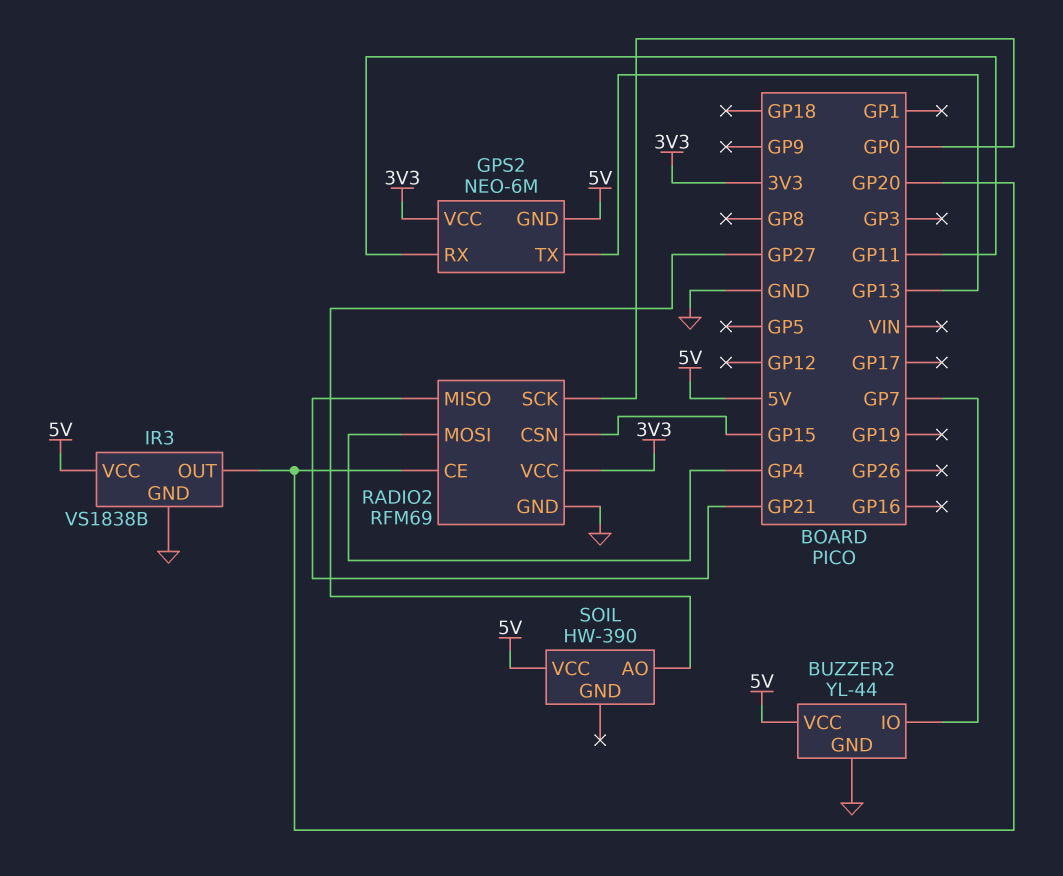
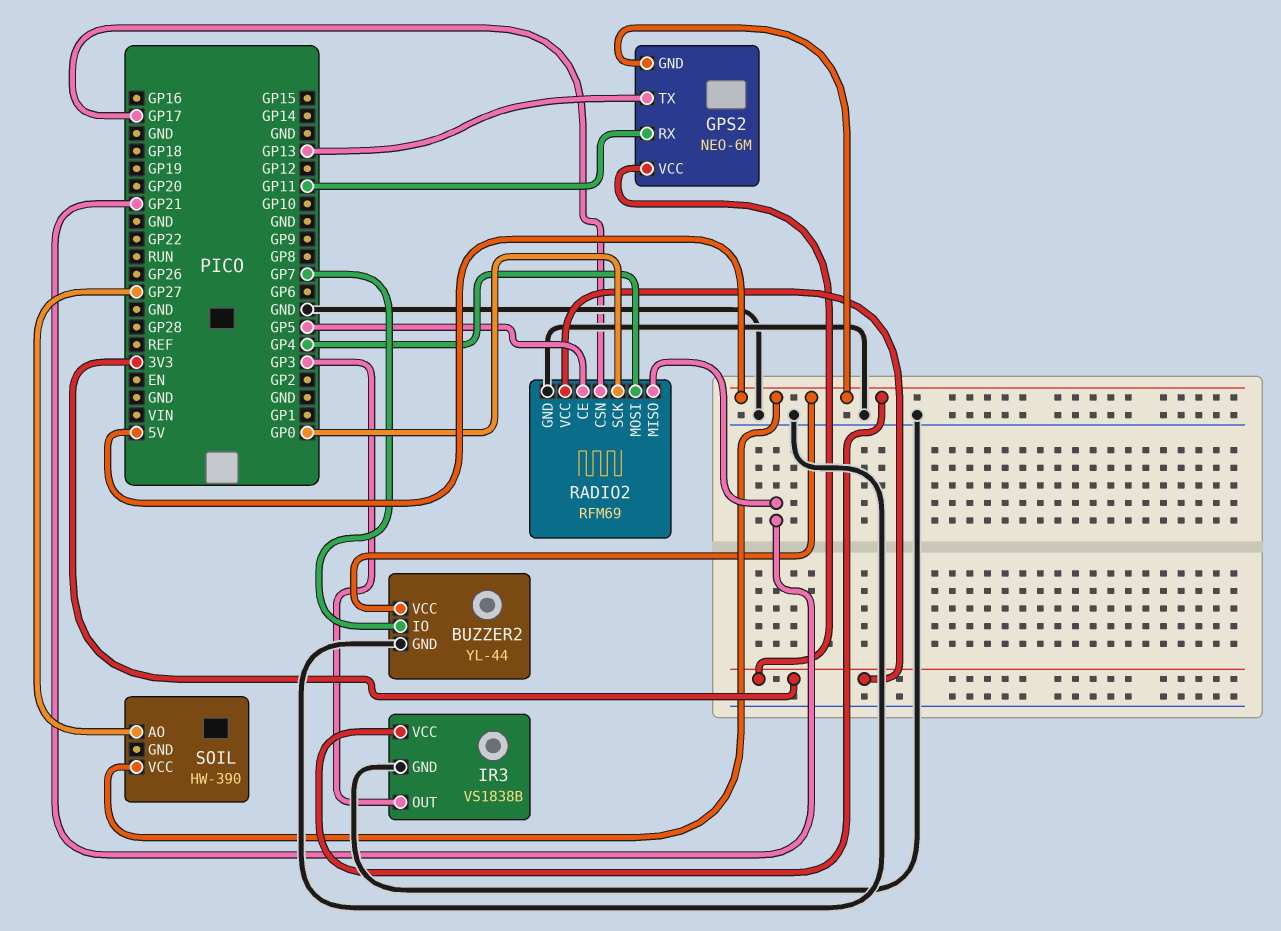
IR3 pin OUT: GP20 -> GP3
RADIO2 pin CE: GP20 -> GP5
RADIO2 pin CSN: GP15 -> GP17

